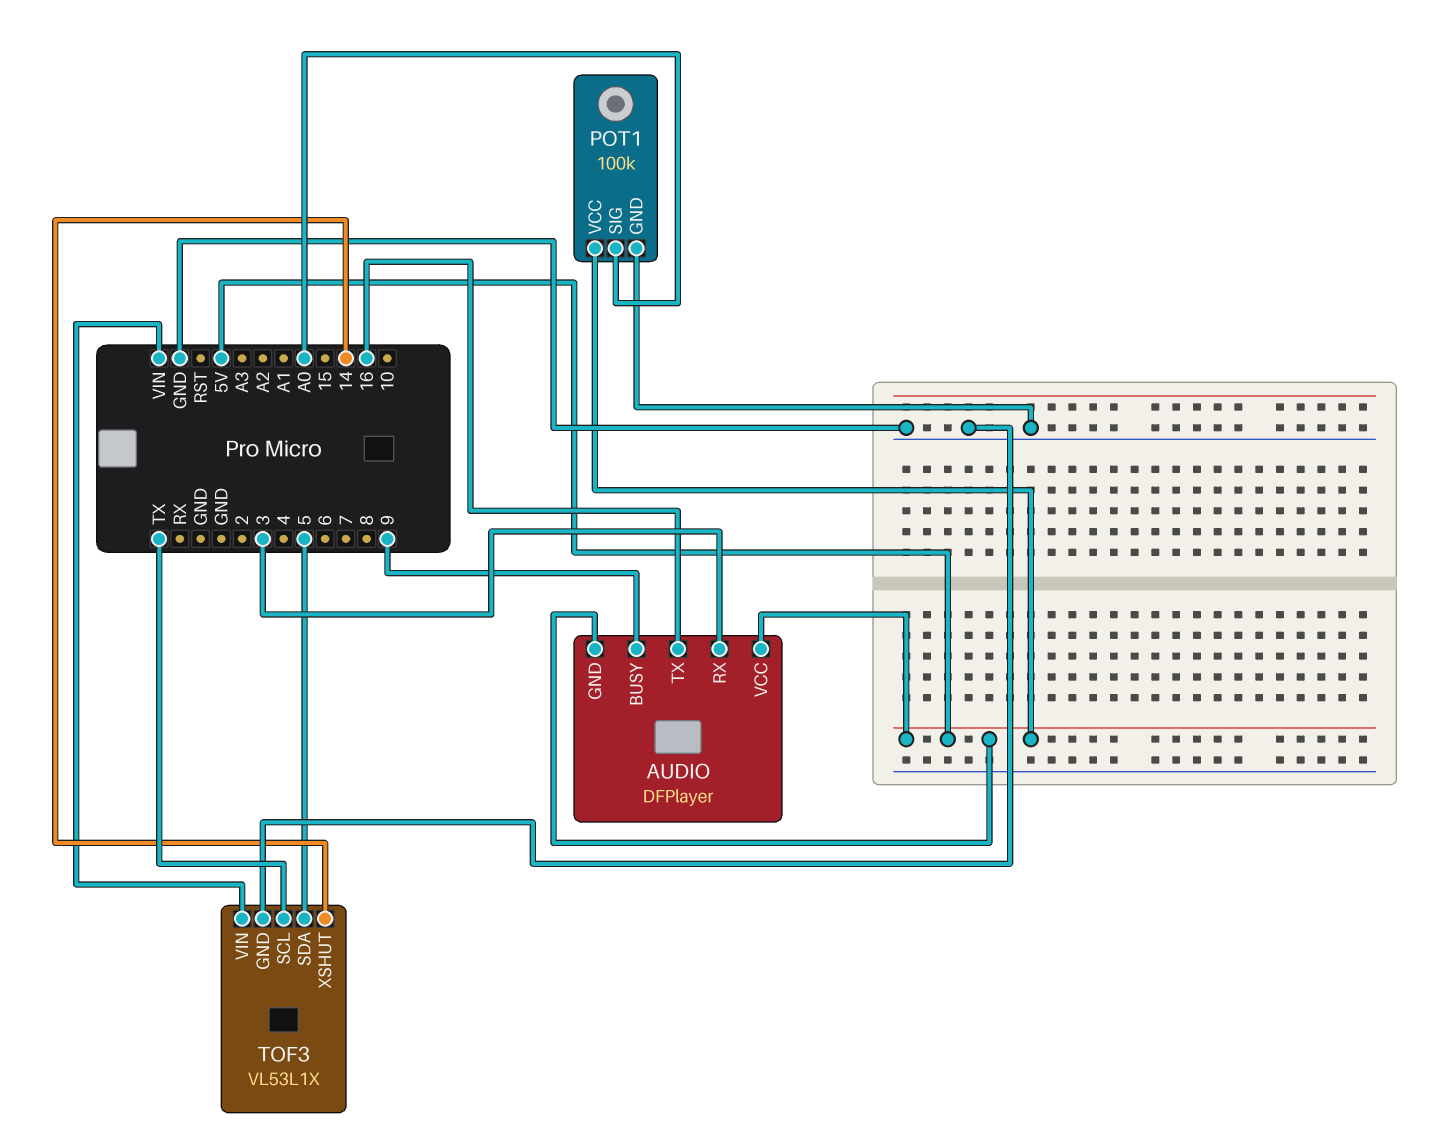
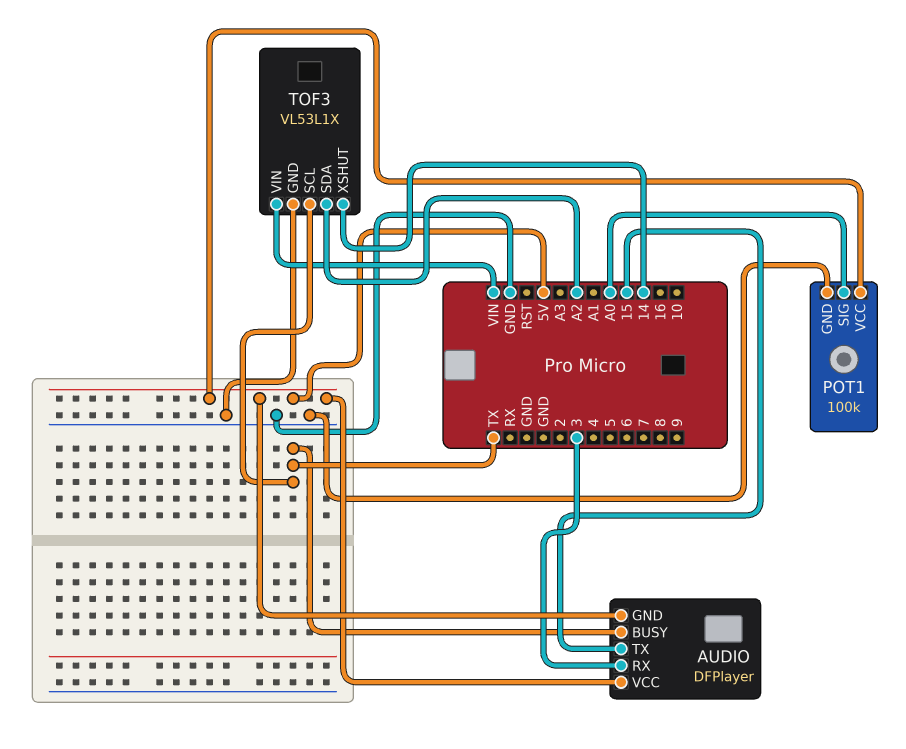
AUDIO pin BUSY: 9 -> TX
AUDIO pin TX: 16 -> 15
TOF3 pin SDA: 5 -> A2

